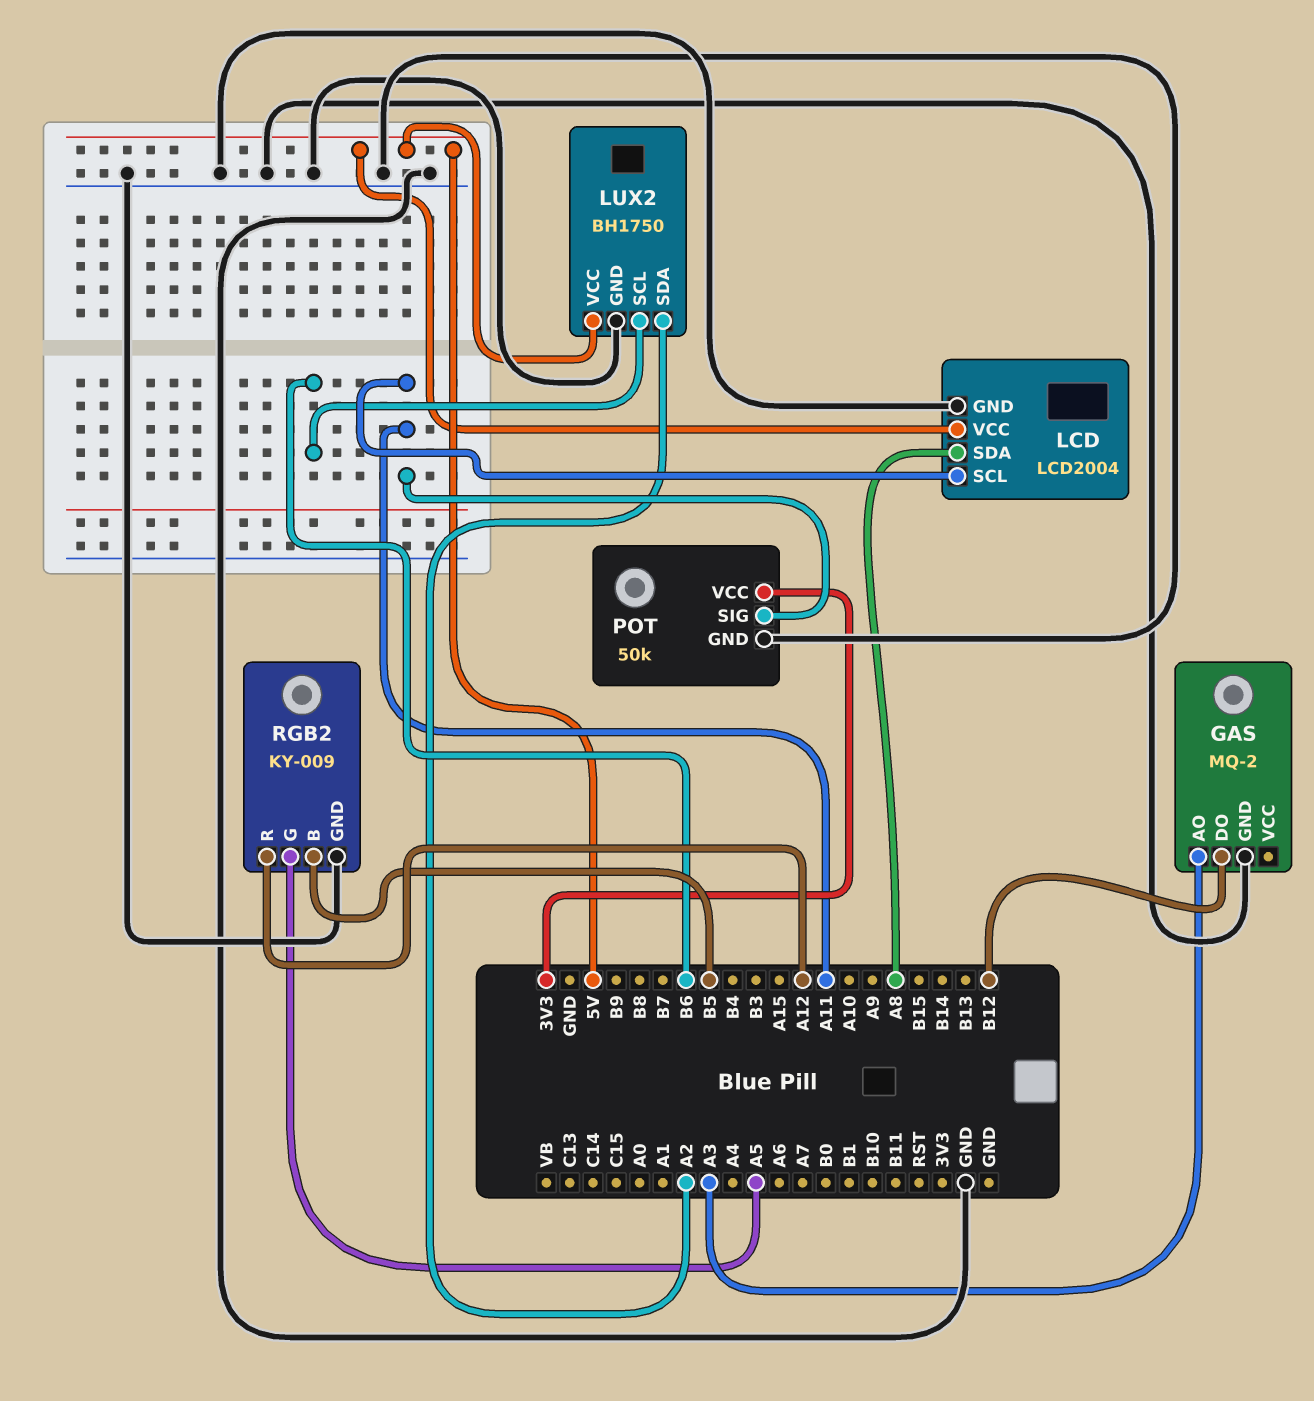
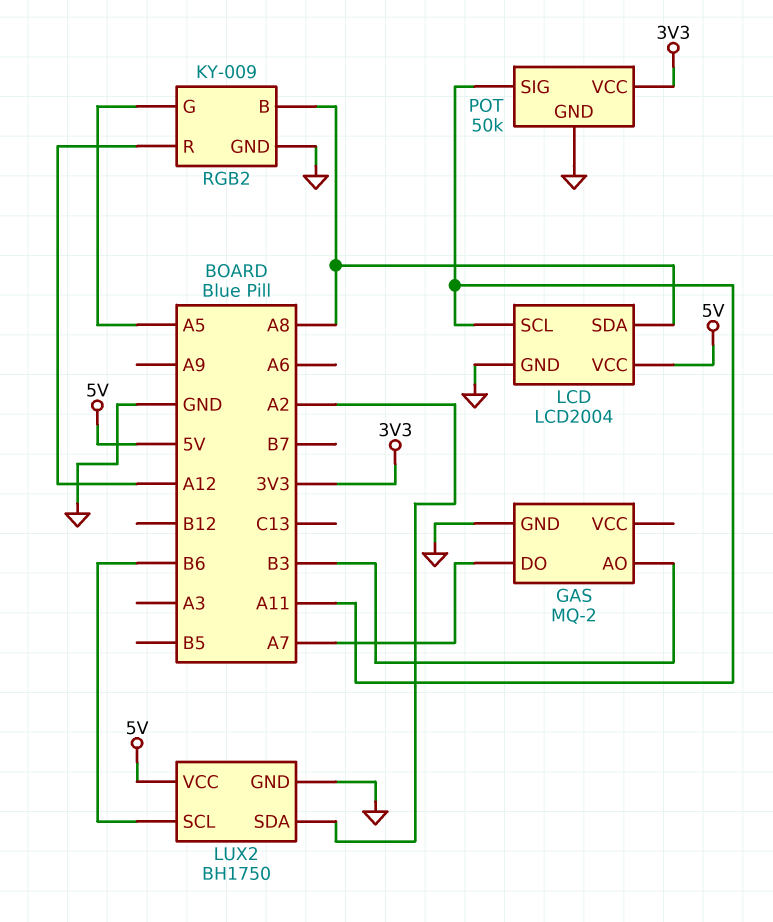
GAS pin AO: A3 -> B3
GAS pin DO: B12 -> A7
RGB2 pin B: B5 -> A8

